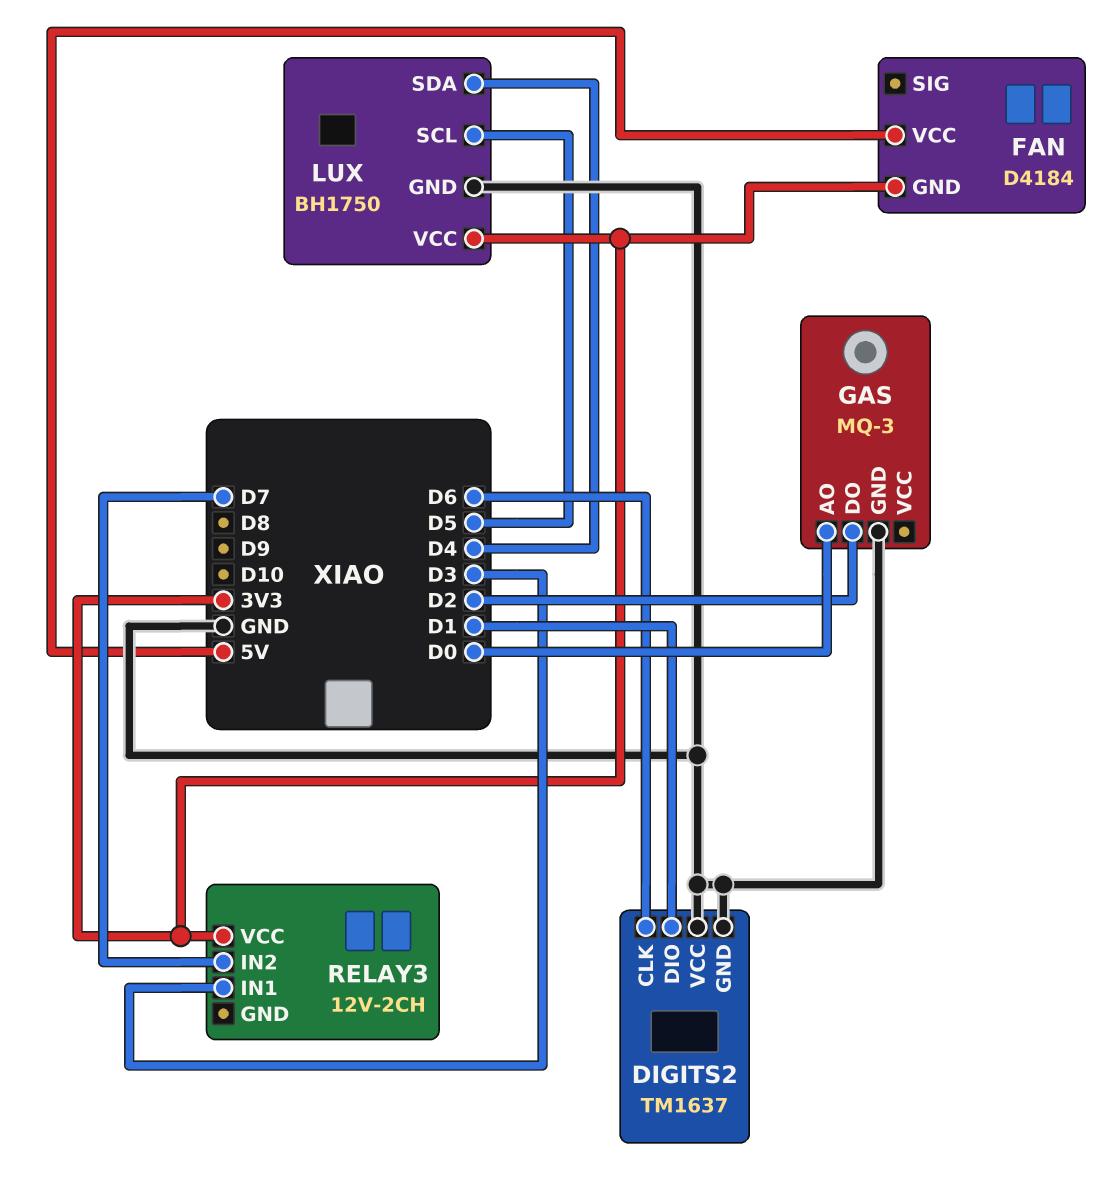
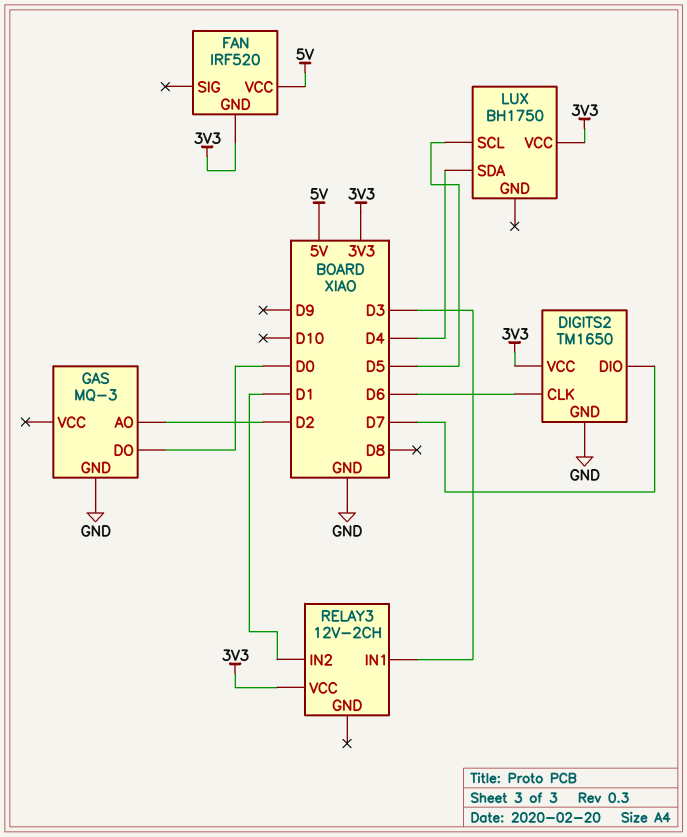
DIGITS2: TM1637 -> TM1650
DIGITS2 pin DIO: D1 -> D7
DIGITS2 pin VCC: GND -> 3V3
FAN: D4184 -> IRF520
GAS pin AO: D0 -> D2
GAS pin DO: D2 -> D0
LUX pin GND: GND -> none
RELAY3 pin IN2: D7 -> D1

